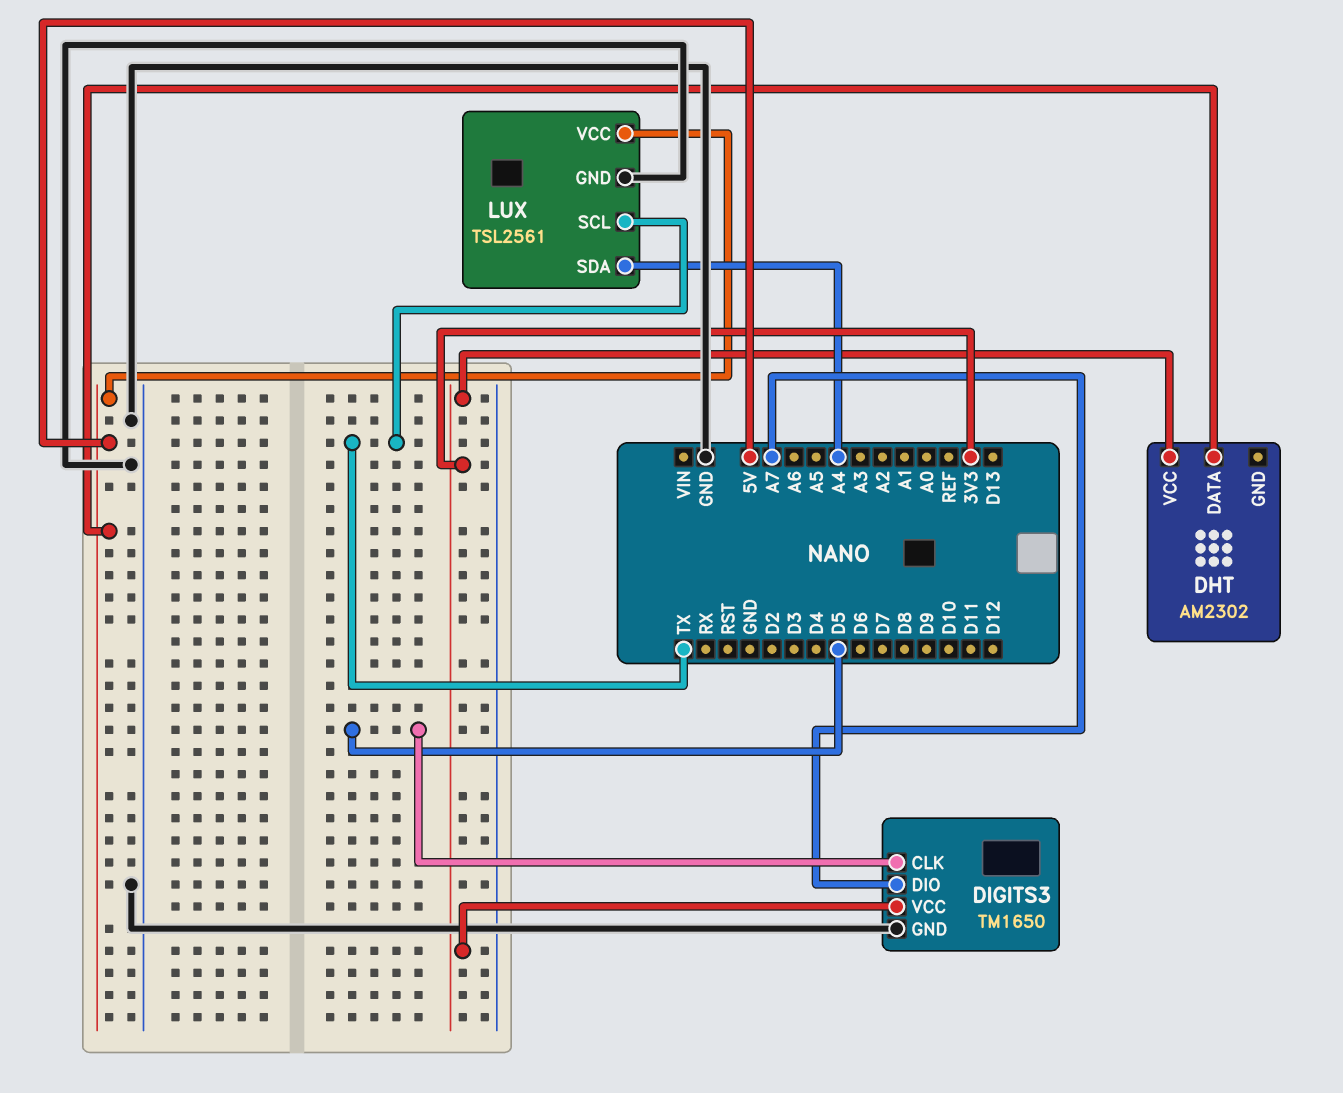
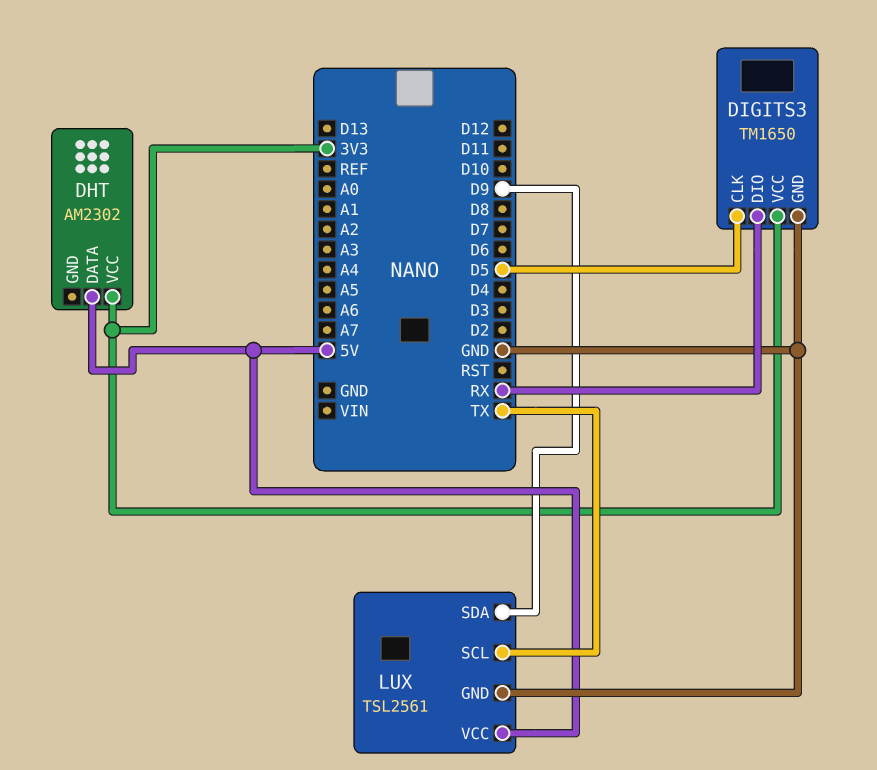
DIGITS3 pin DIO: A7 -> RX
LUX pin SDA: A4 -> D9

